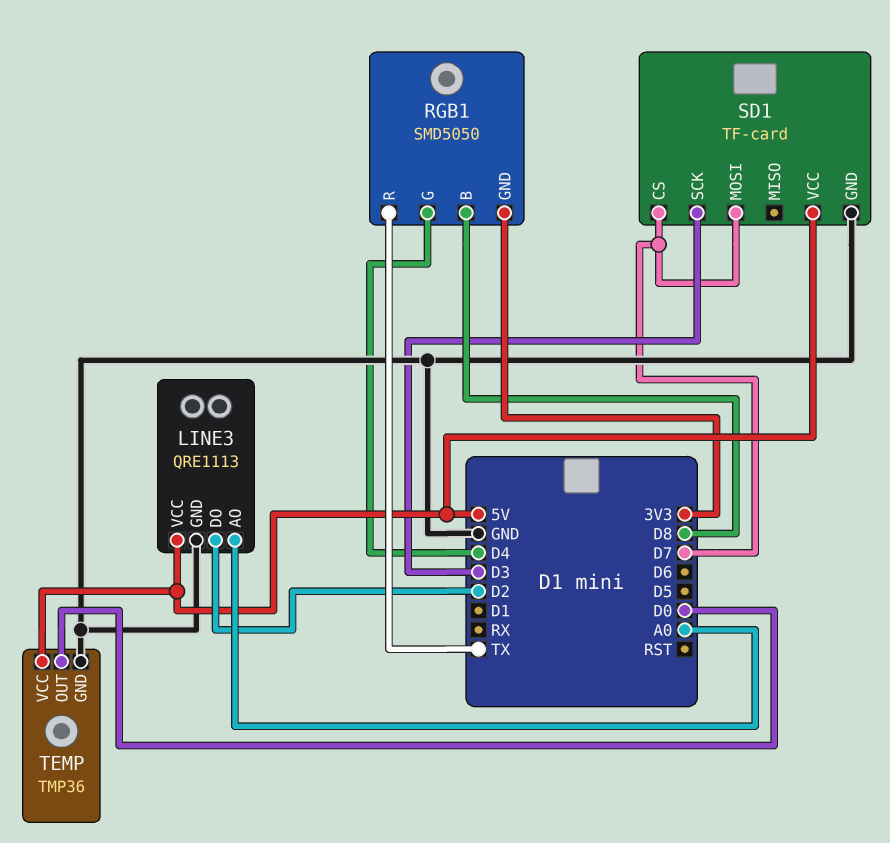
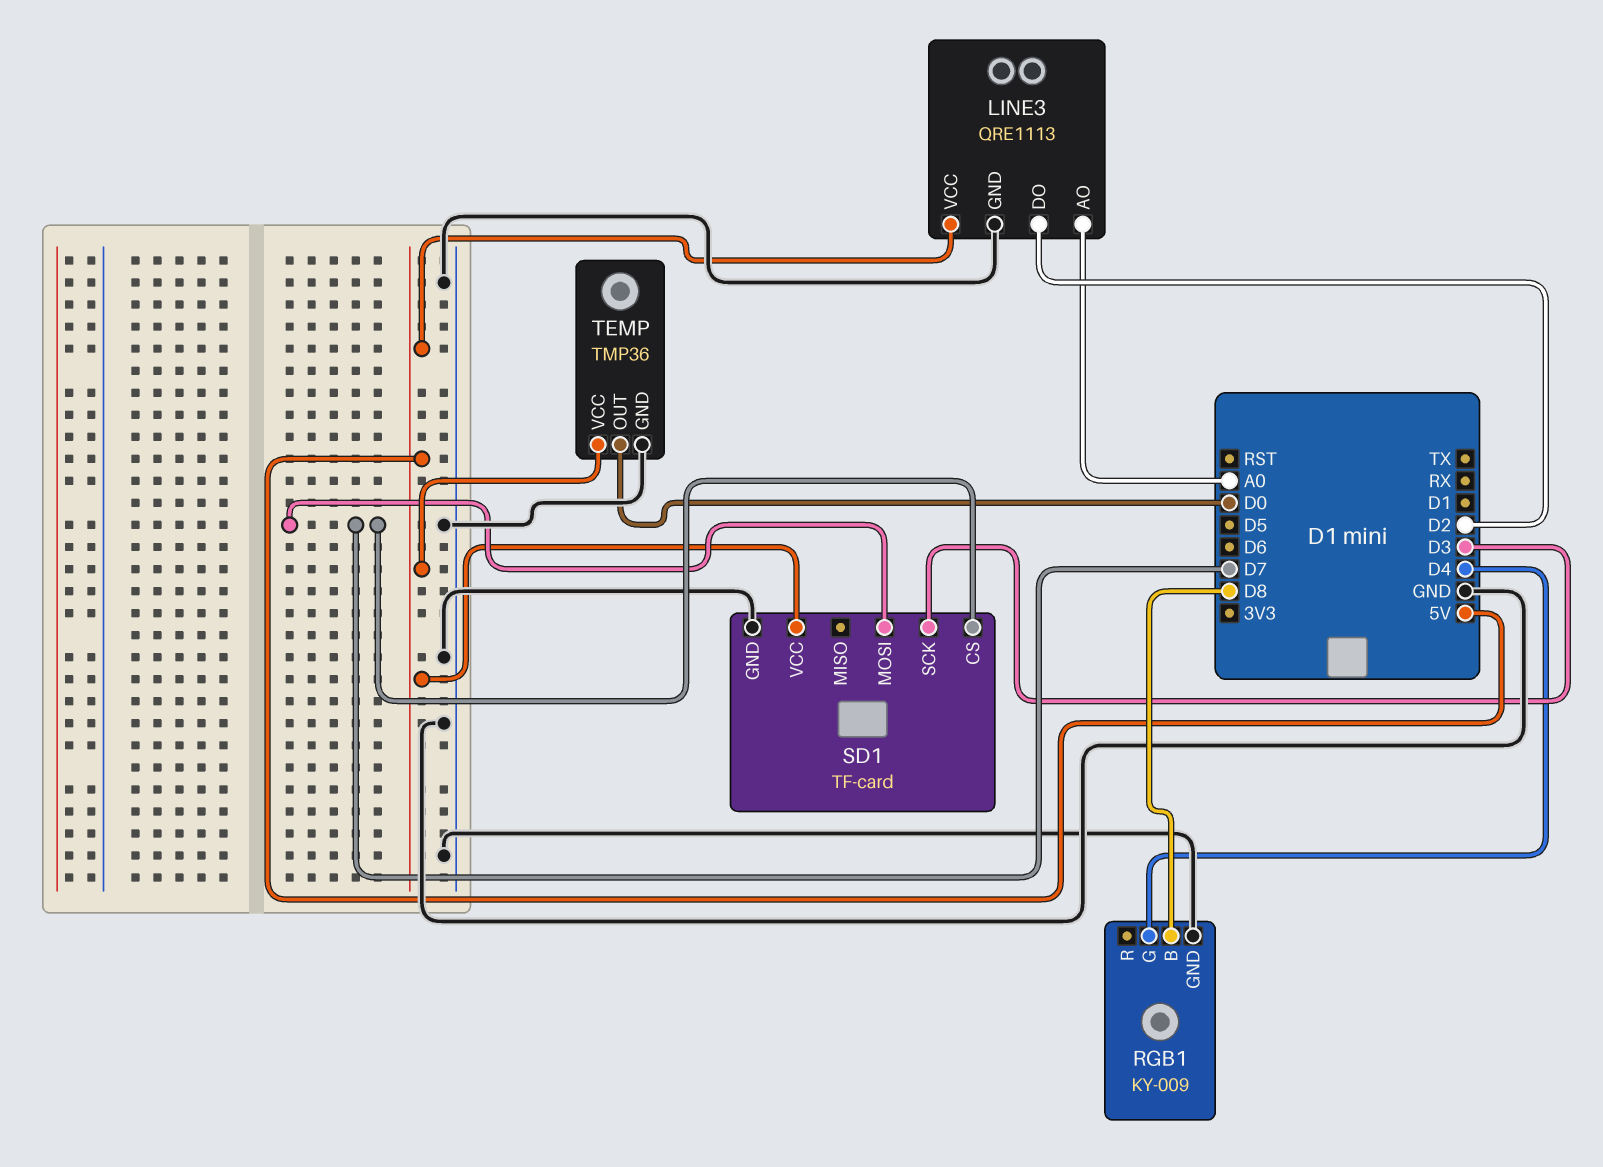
RGB1: SMD5050 -> KY-009
RGB1 pin GND: 3V3 -> GND
RGB1 pin R: TX -> none

